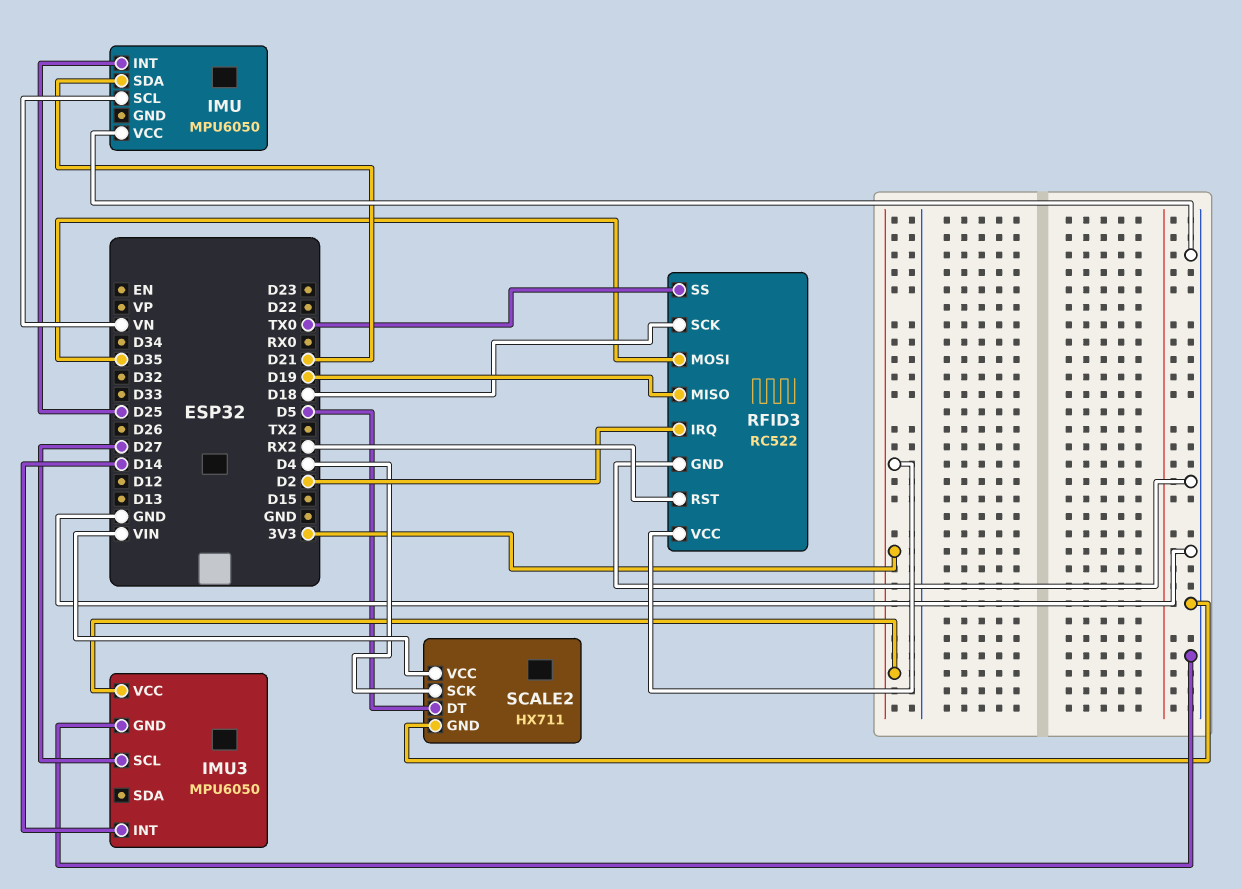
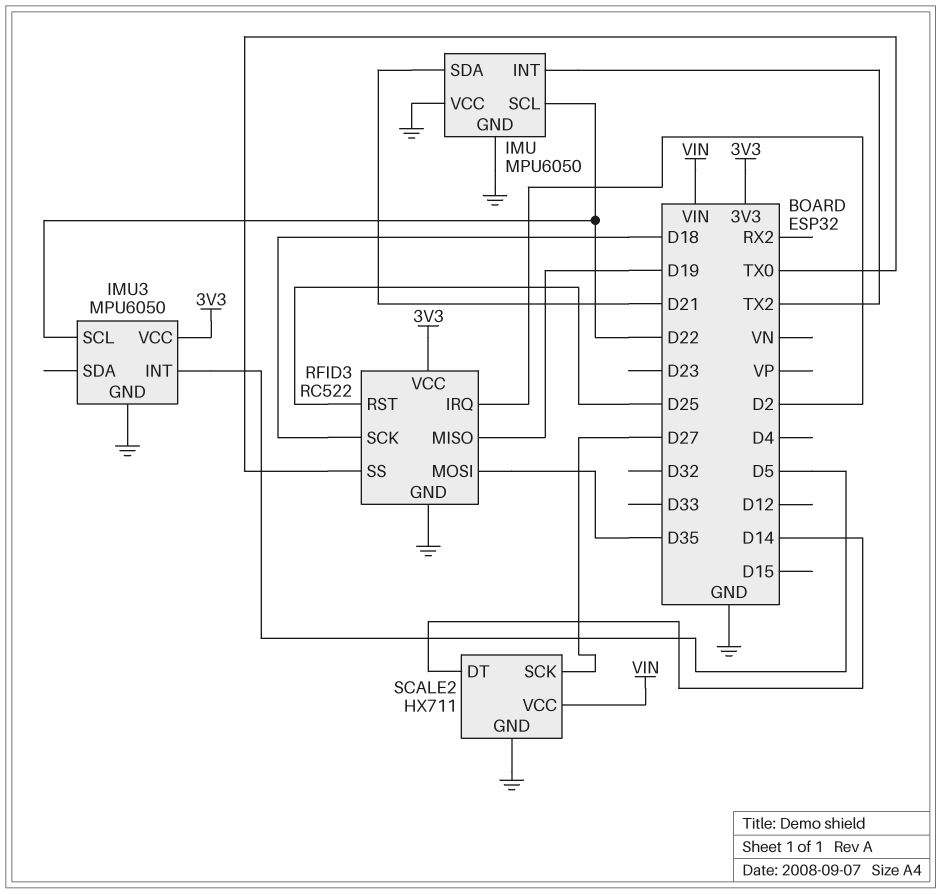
IMU pin GND: none -> GND
IMU pin INT: D25 -> TX2
IMU pin SCL: VN -> D22
IMU3 pin INT: D14 -> D5
IMU3 pin SCL: D27 -> D22
RFID3 pin RST: RX2 -> D25
SCALE2 pin DT: D5 -> D14
SCALE2 pin SCK: D4 -> D27

